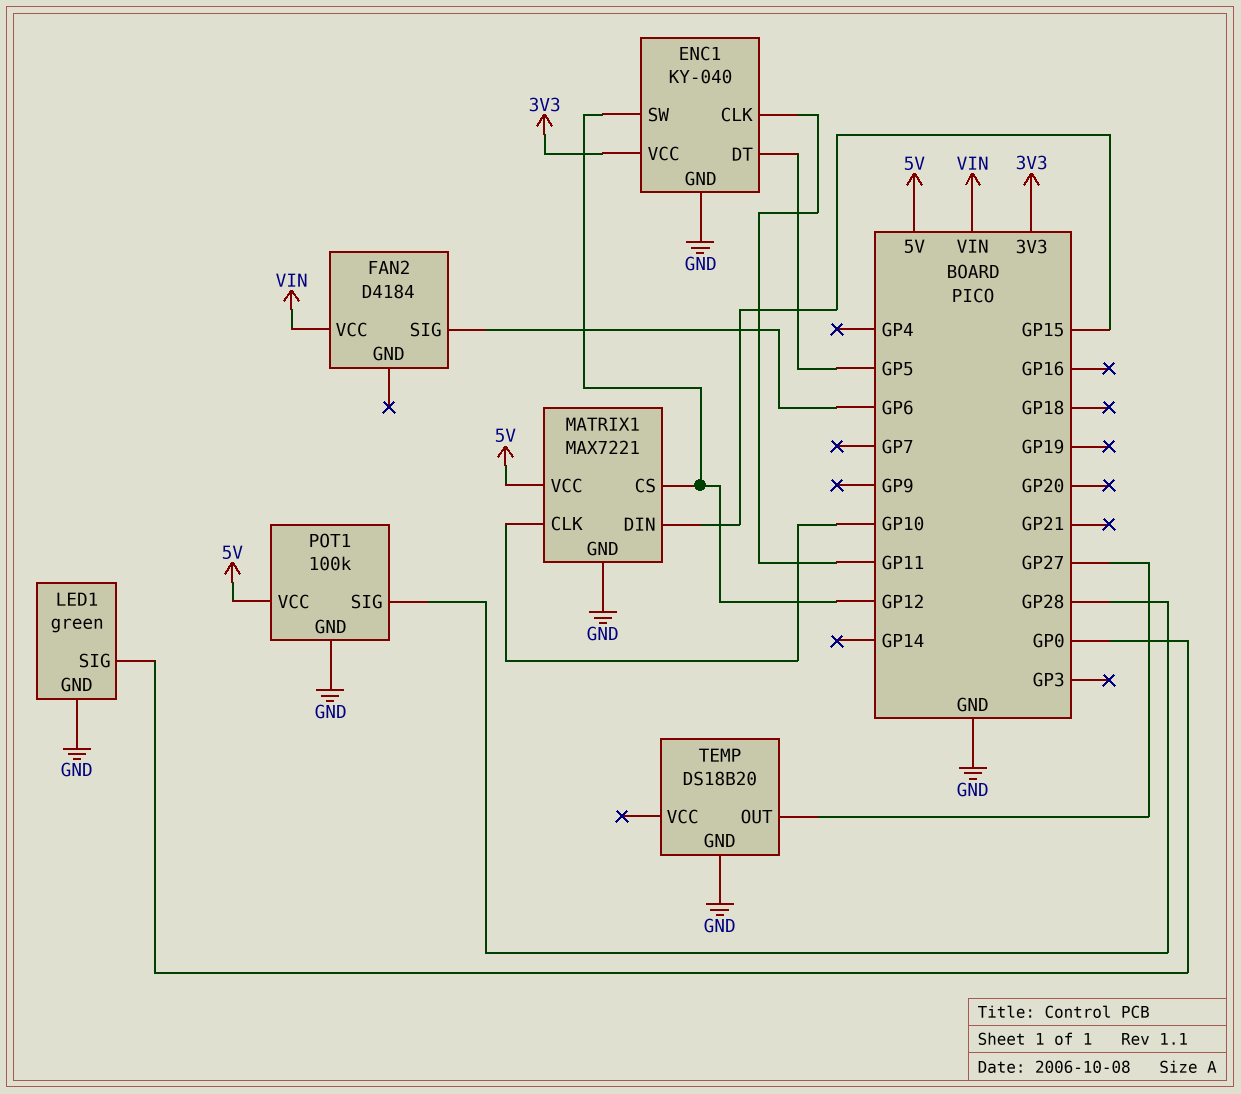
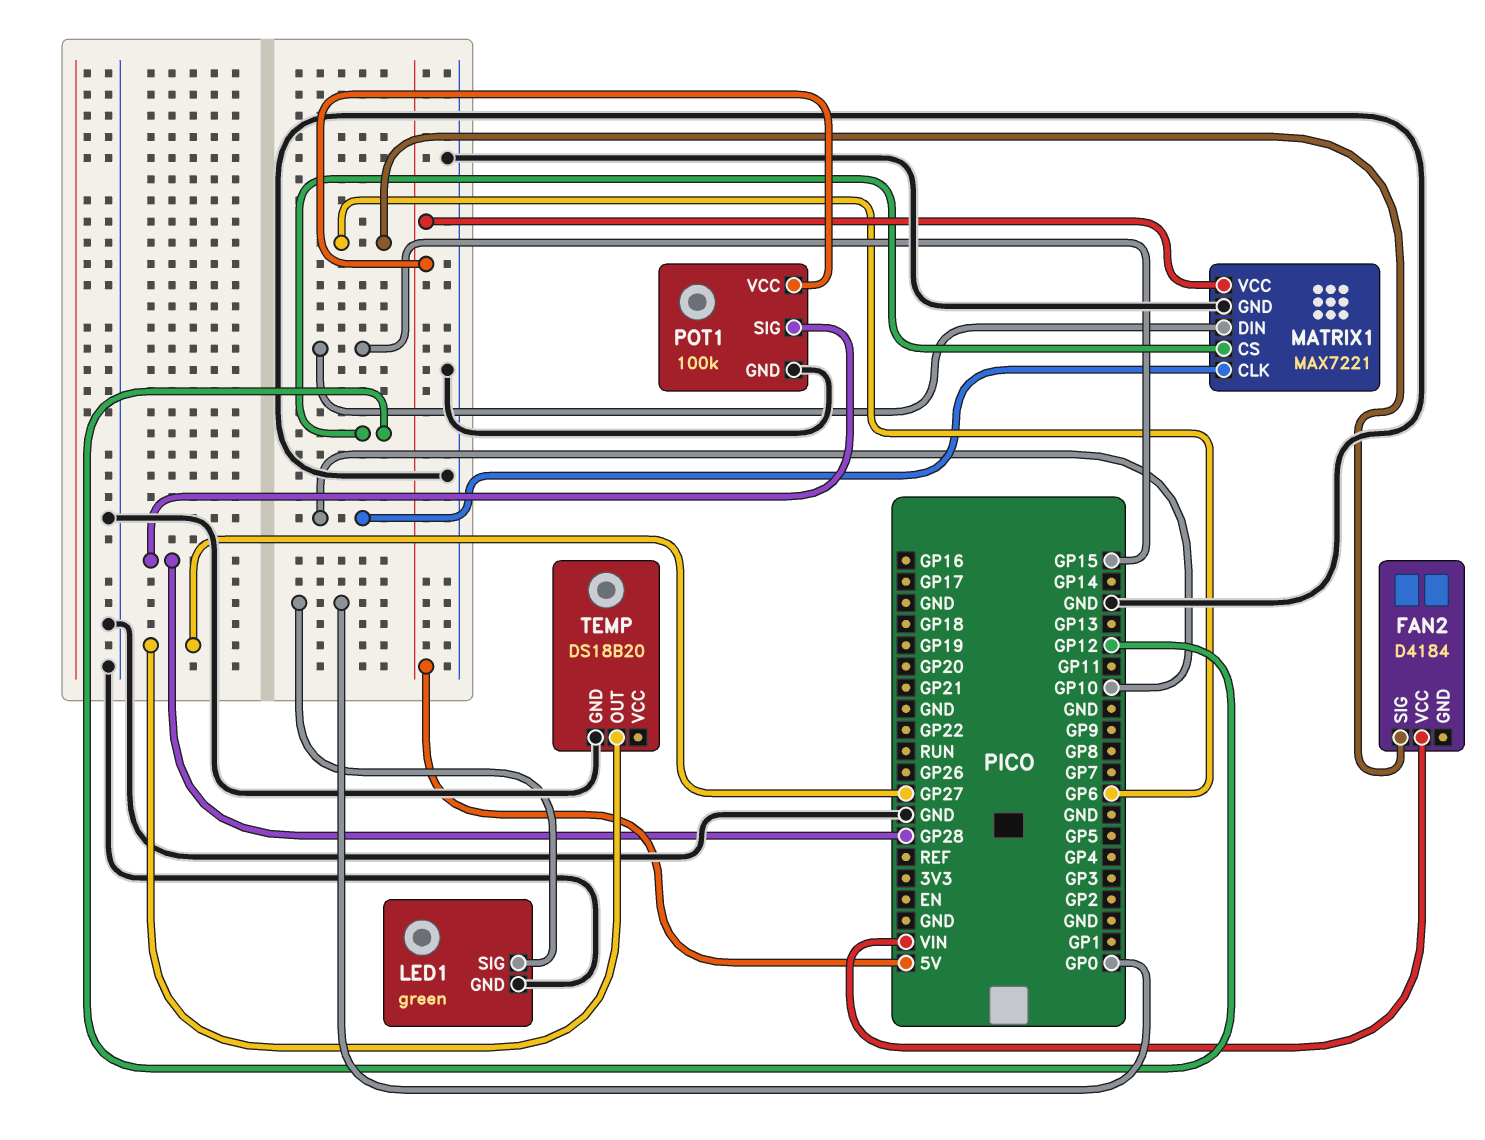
ENC1: KY-040 -> none
ENC1 pin CLK: GP11 -> none
ENC1 pin DT: GP5 -> none
ENC1 pin GND: GND -> none
ENC1 pin SW: GP12 -> none
ENC1 pin VCC: 3V3 -> none

